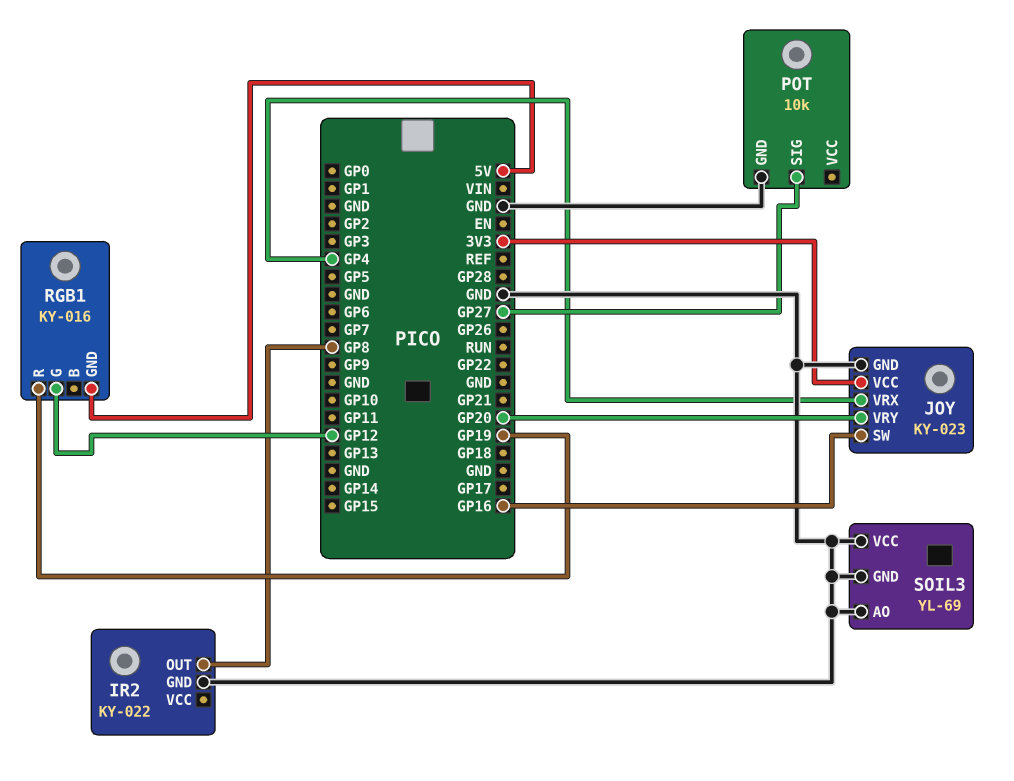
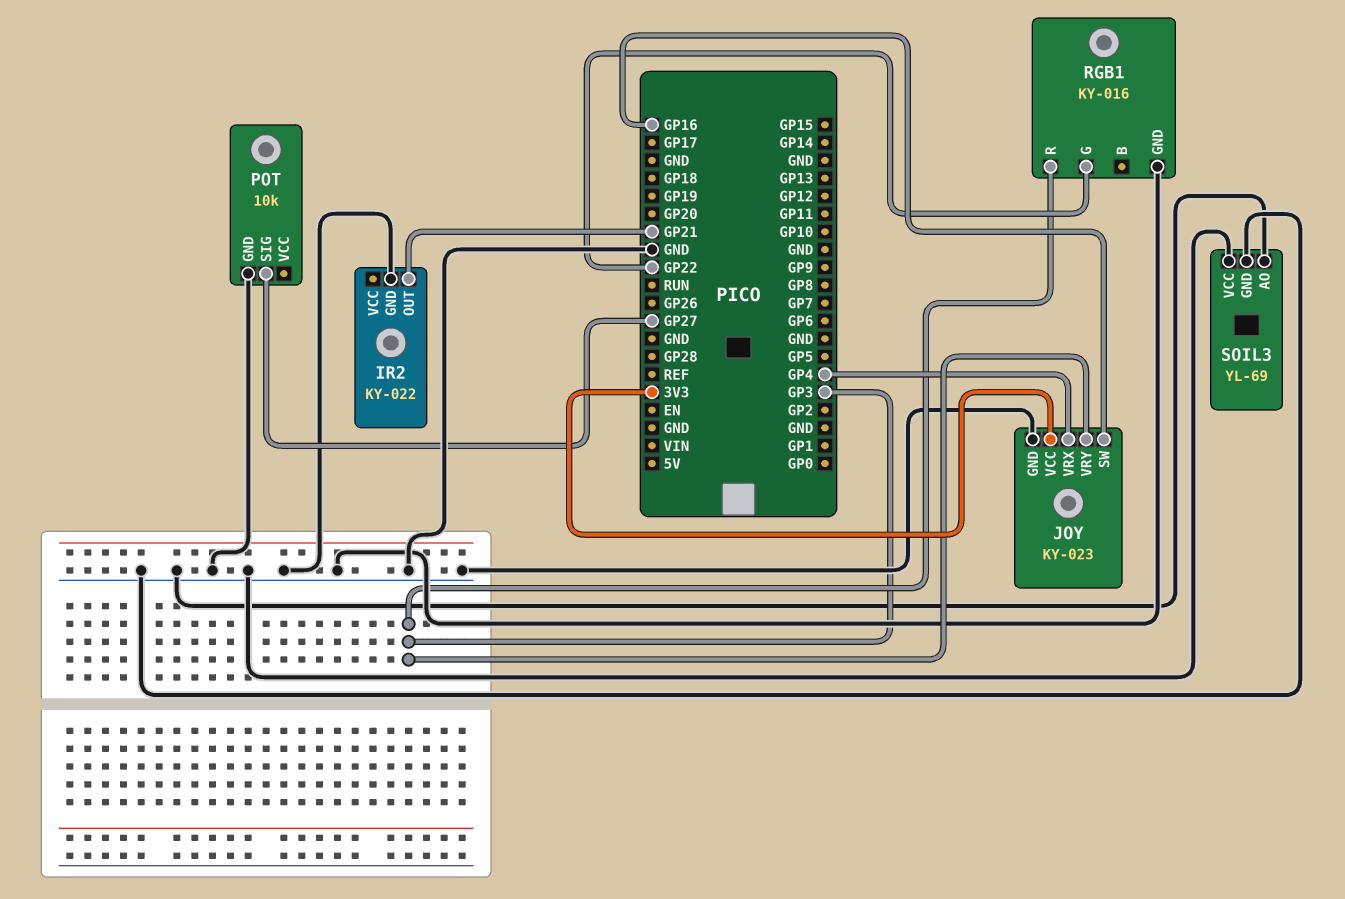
IR2 pin OUT: GP8 -> GP21
JOY pin VRY: GP20 -> GP3
RGB1 pin G: GP12 -> GP22
RGB1 pin GND: 5V -> GND
RGB1 pin R: GP19 -> GP3

